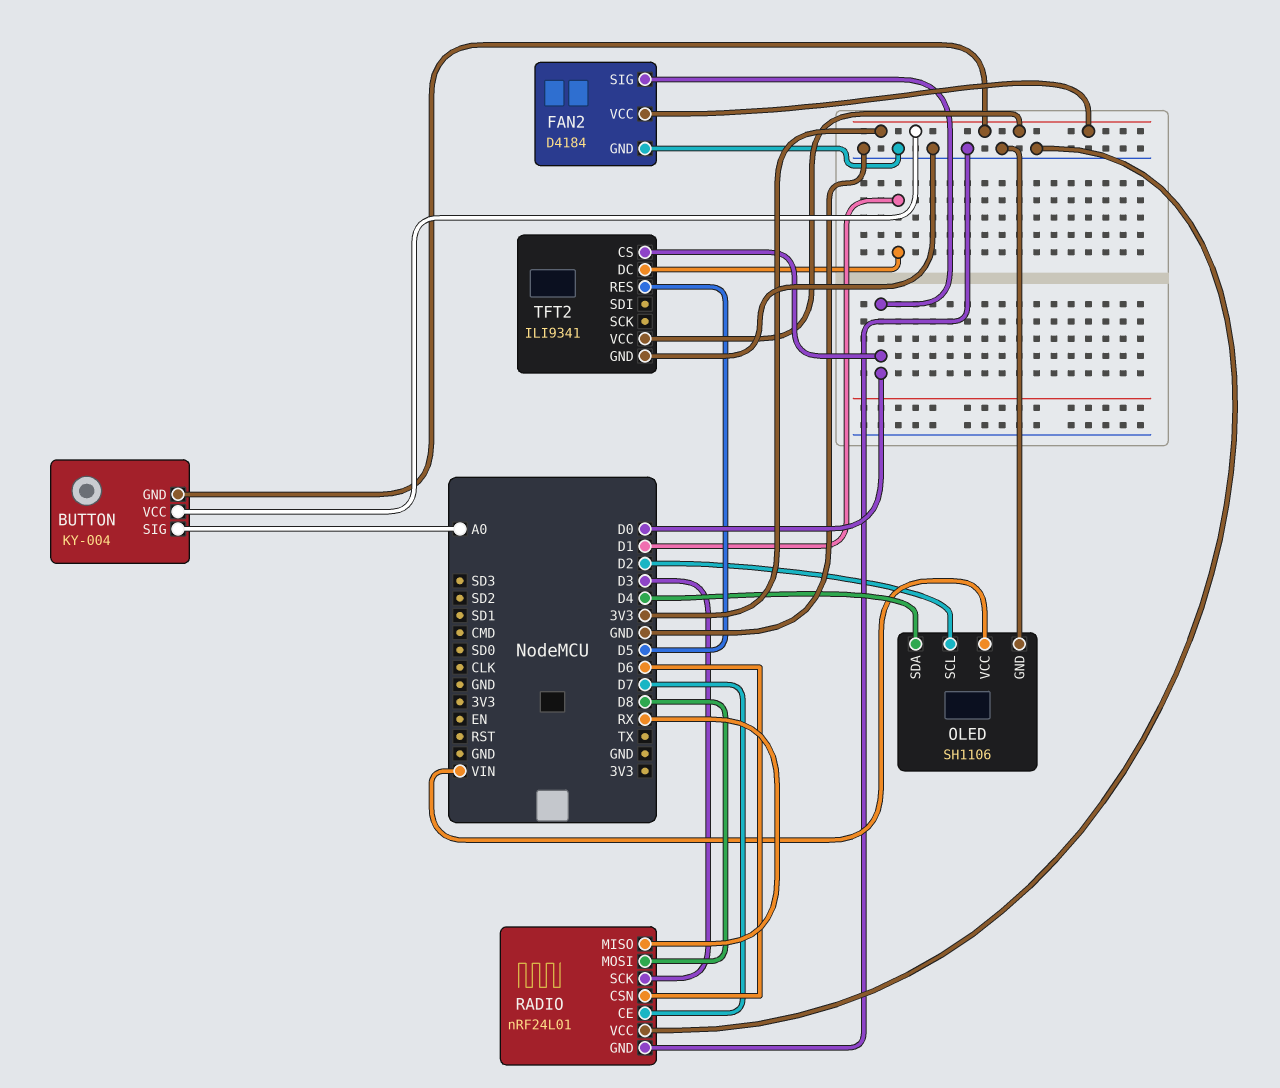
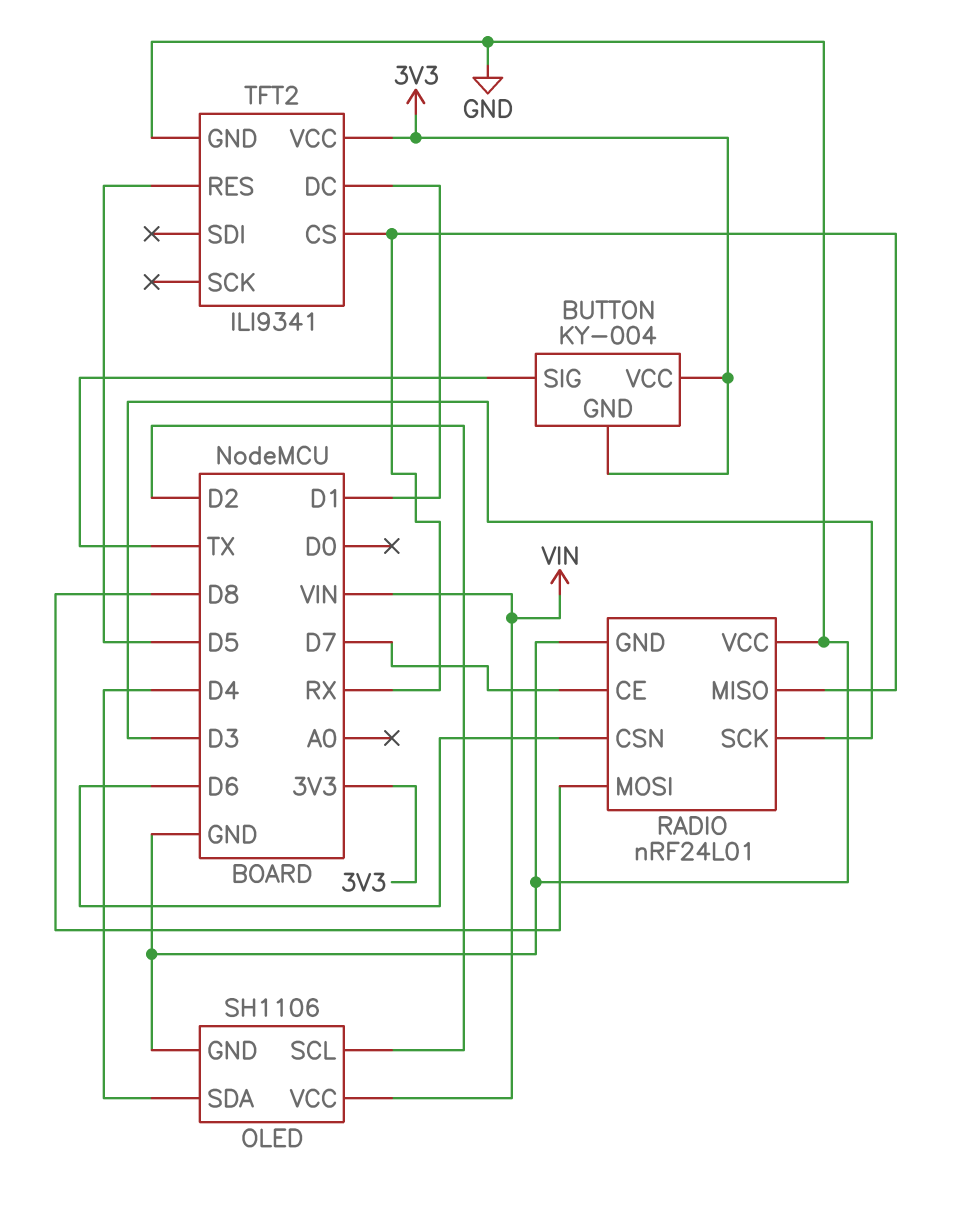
BUTTON pin SIG: A0 -> TX
FAN2: D4184 -> none
FAN2 pin GND: GND -> none
FAN2 pin SIG: D0 -> none
FAN2 pin VCC: 3V3 -> none
TFT2 pin CS: D0 -> RX

